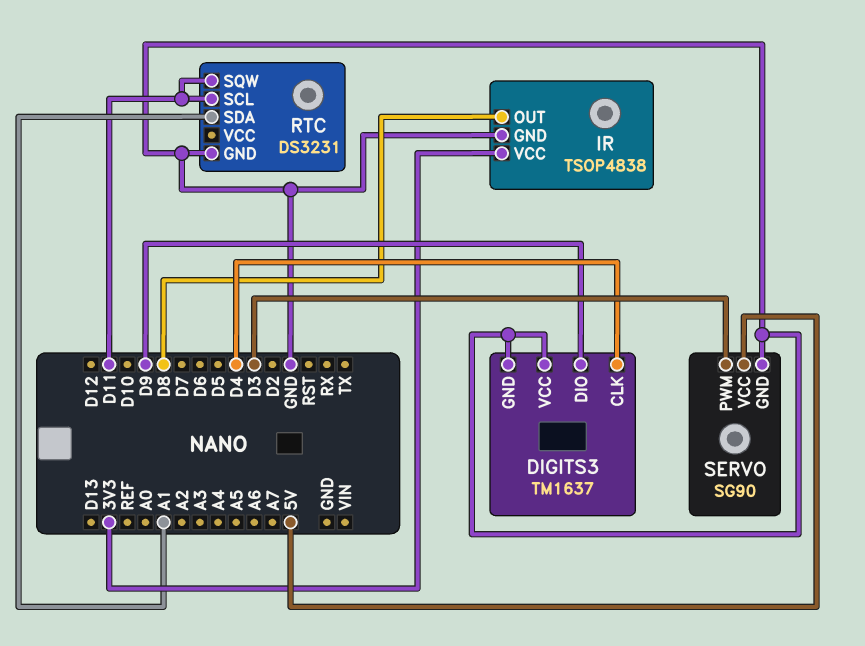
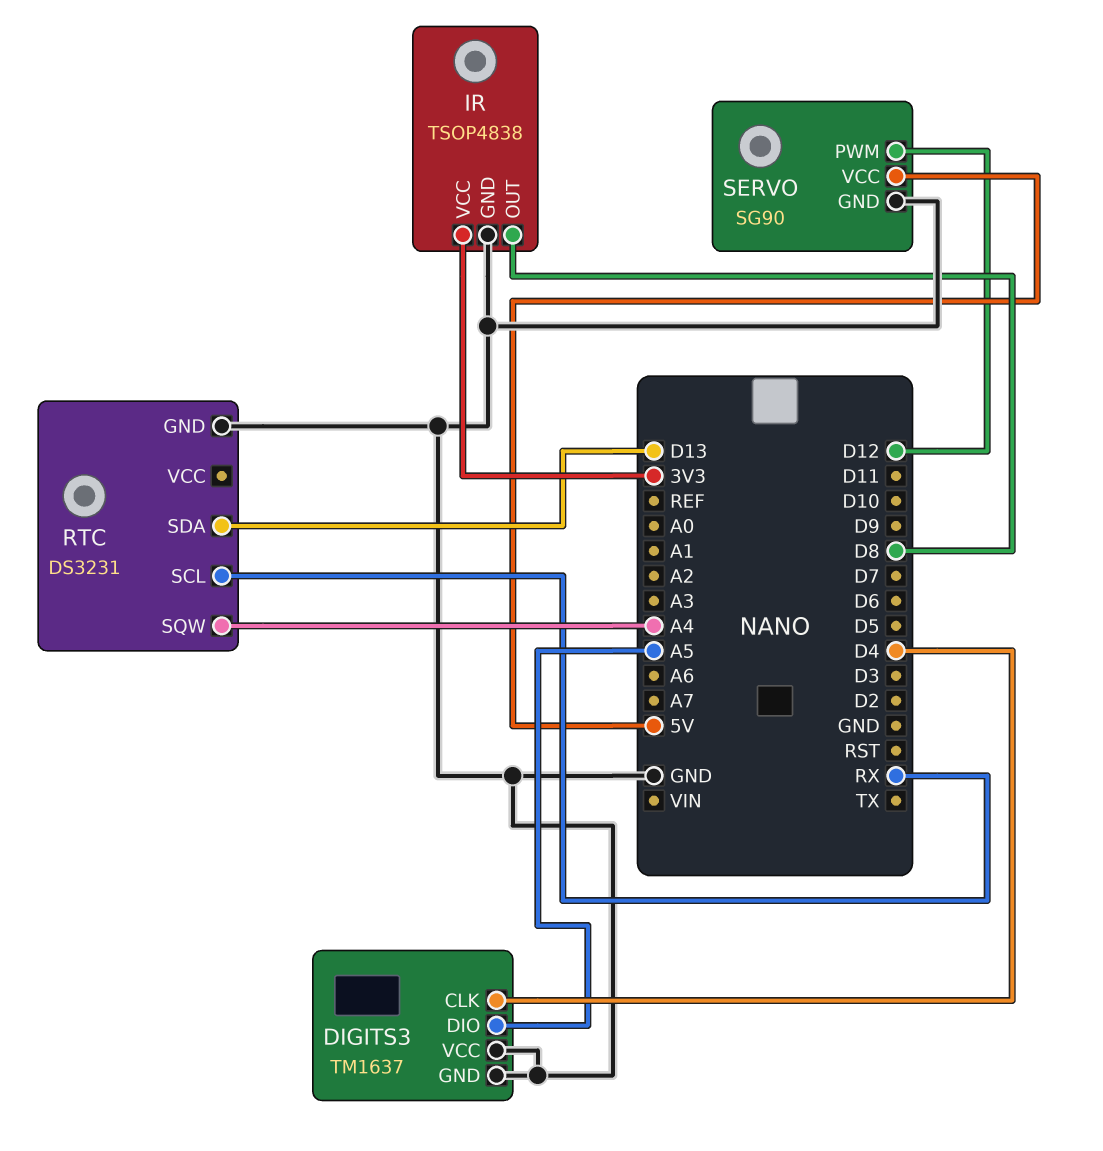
DIGITS3 pin DIO: D9 -> A5
RTC pin SCL: D11 -> RX
RTC pin SDA: A1 -> D13
RTC pin SQW: D11 -> A4
SERVO pin PWM: D3 -> D12

